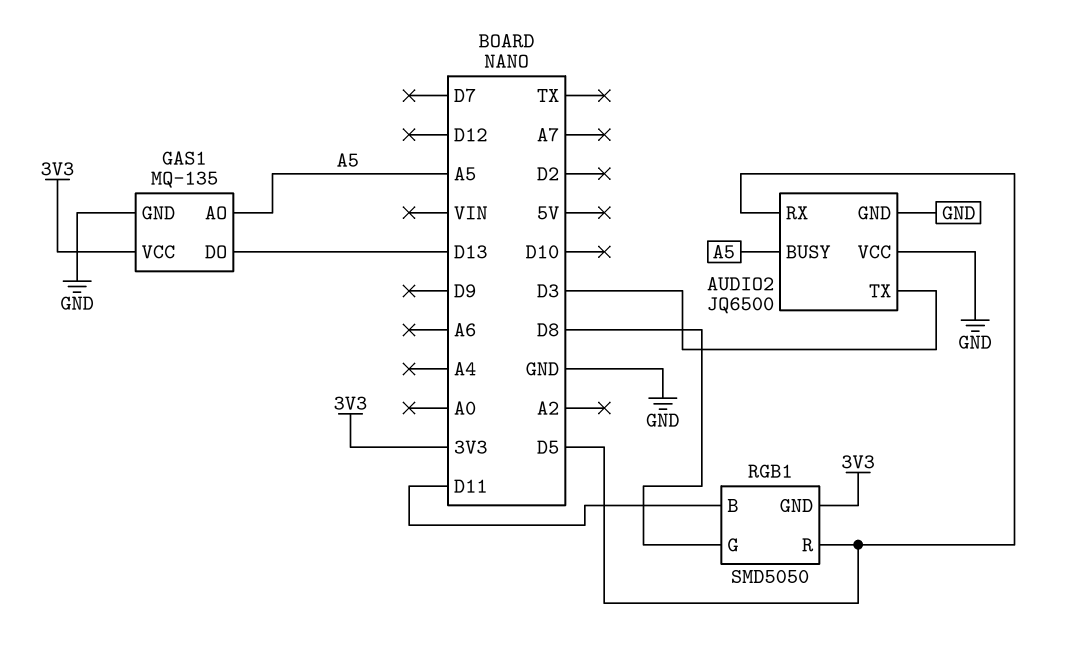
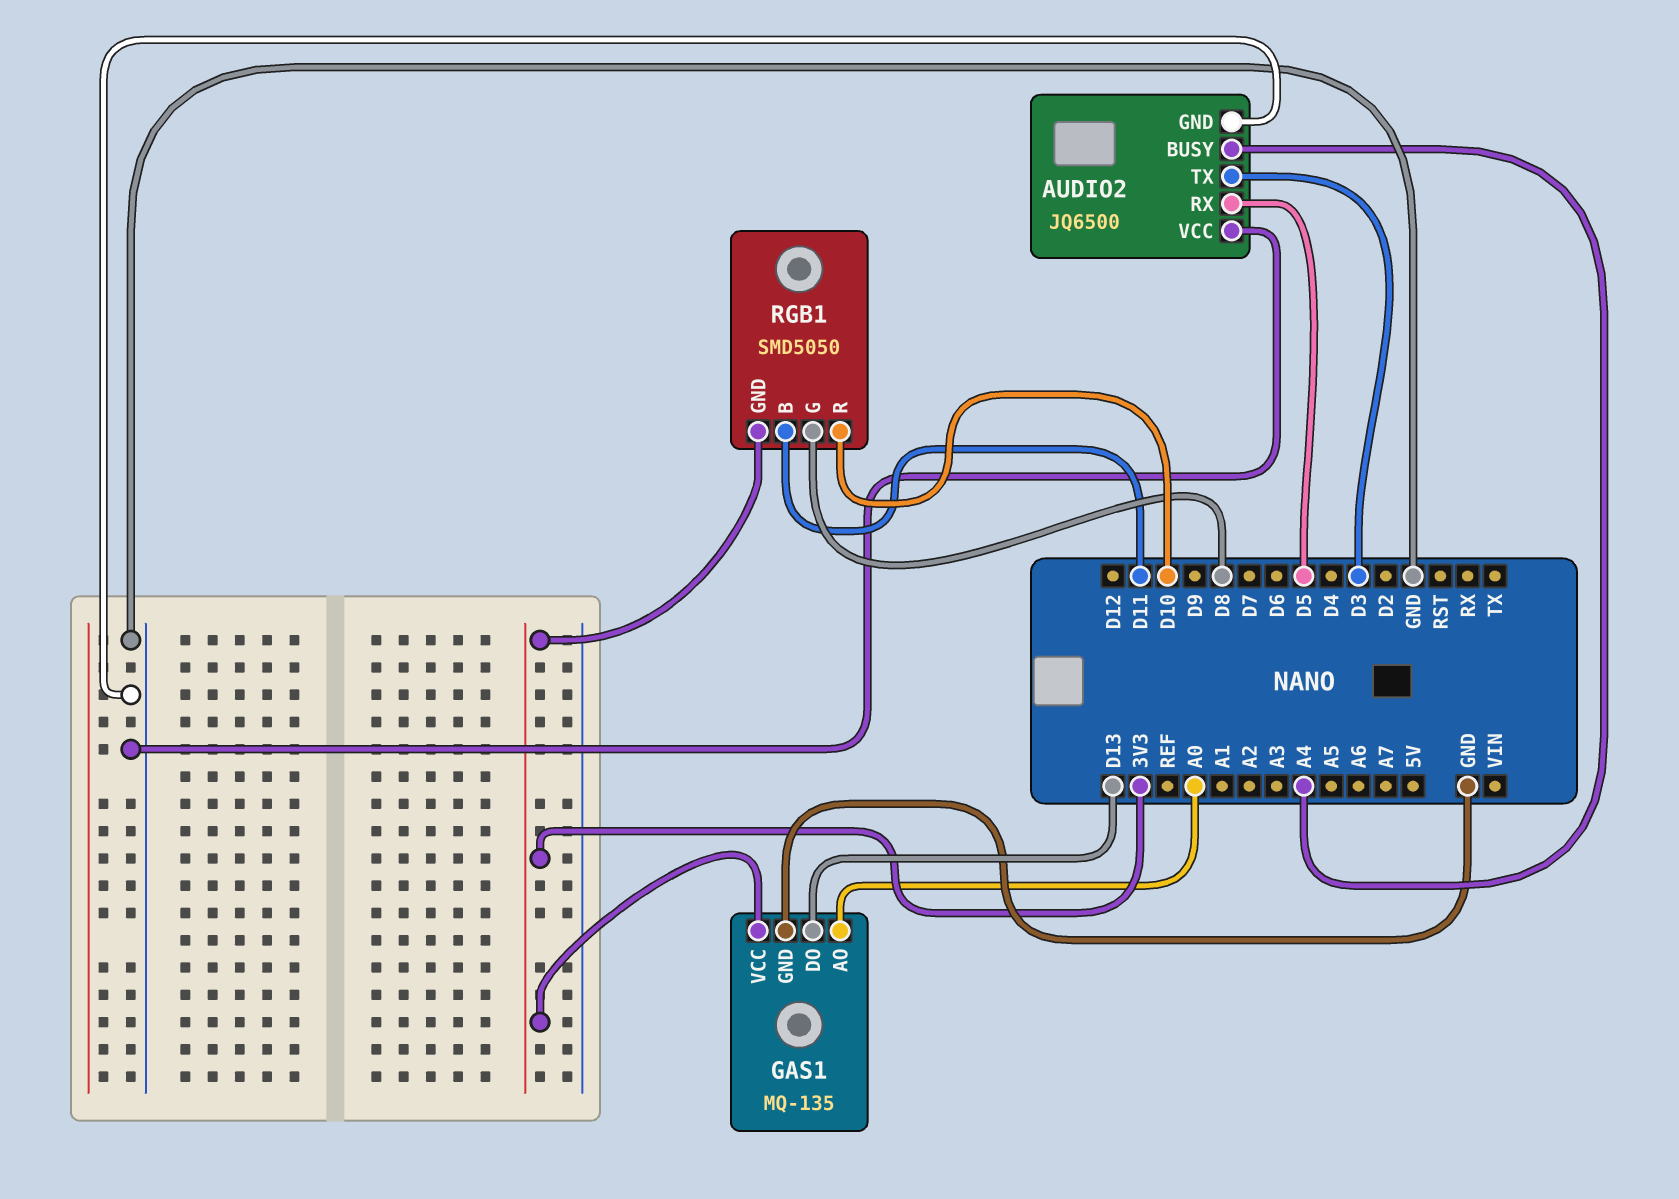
AUDIO2 pin BUSY: A5 -> A4
GAS1 pin AO: A5 -> A0
RGB1 pin R: D5 -> D10

